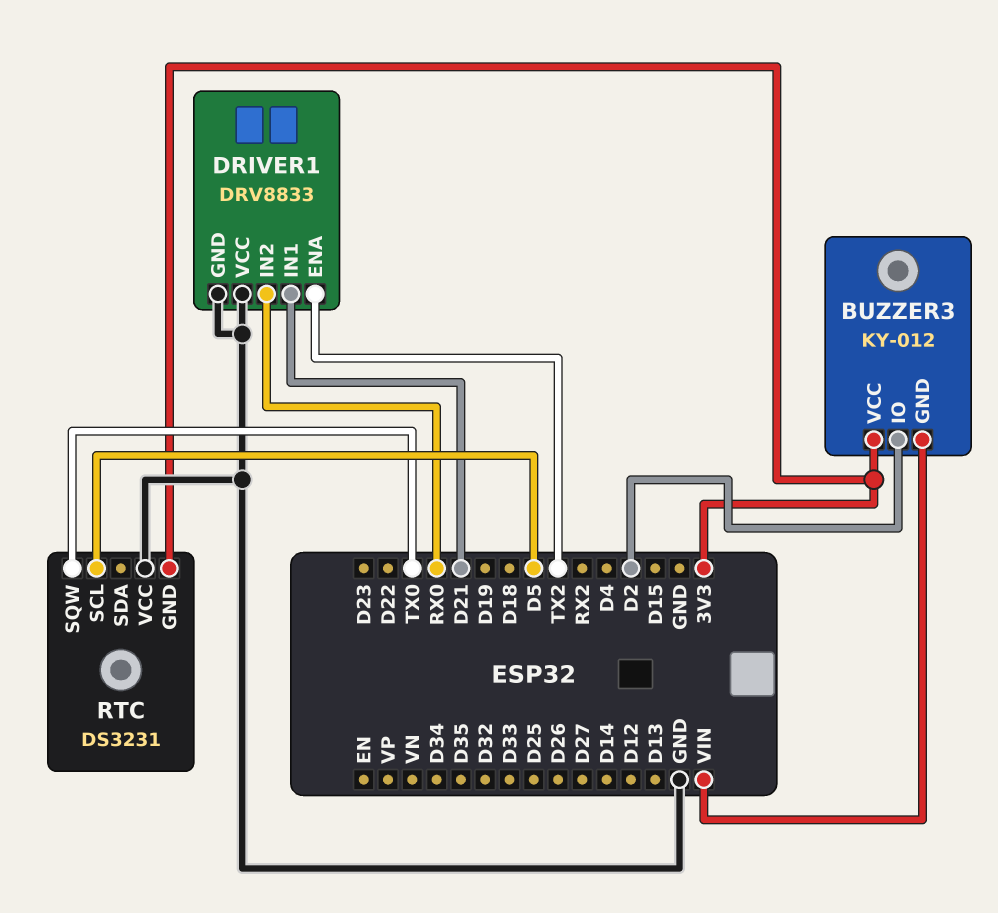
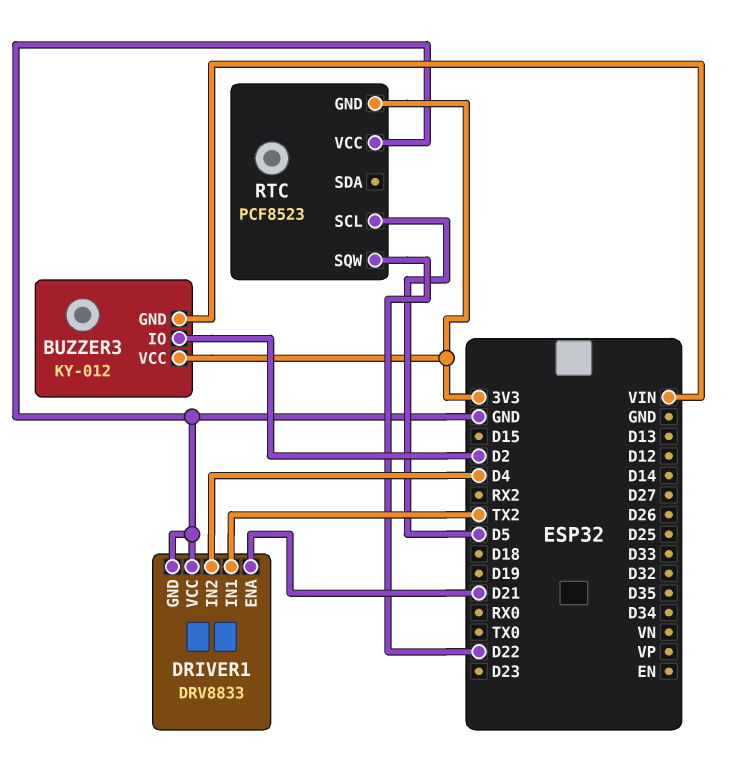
DRIVER1 pin ENA: TX2 -> D21
DRIVER1 pin IN1: D21 -> TX2
DRIVER1 pin IN2: RX0 -> D4
RTC: DS3231 -> PCF8523
RTC pin SQW: TX0 -> D22

